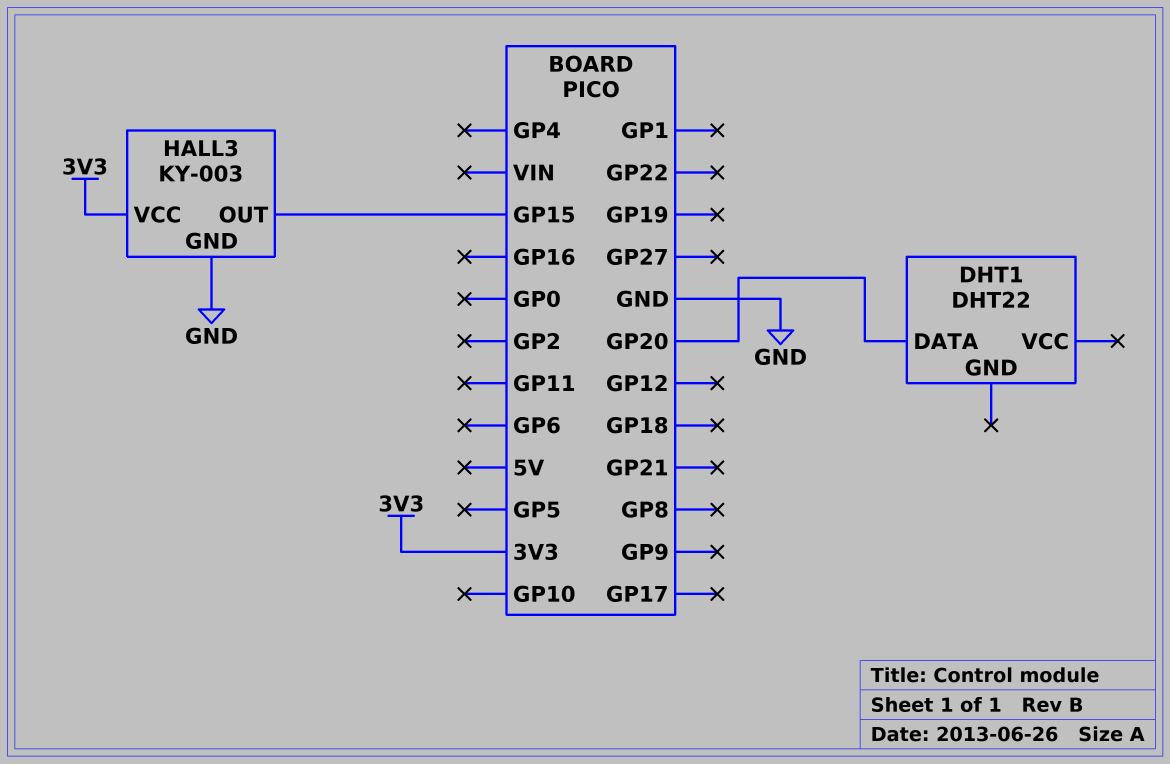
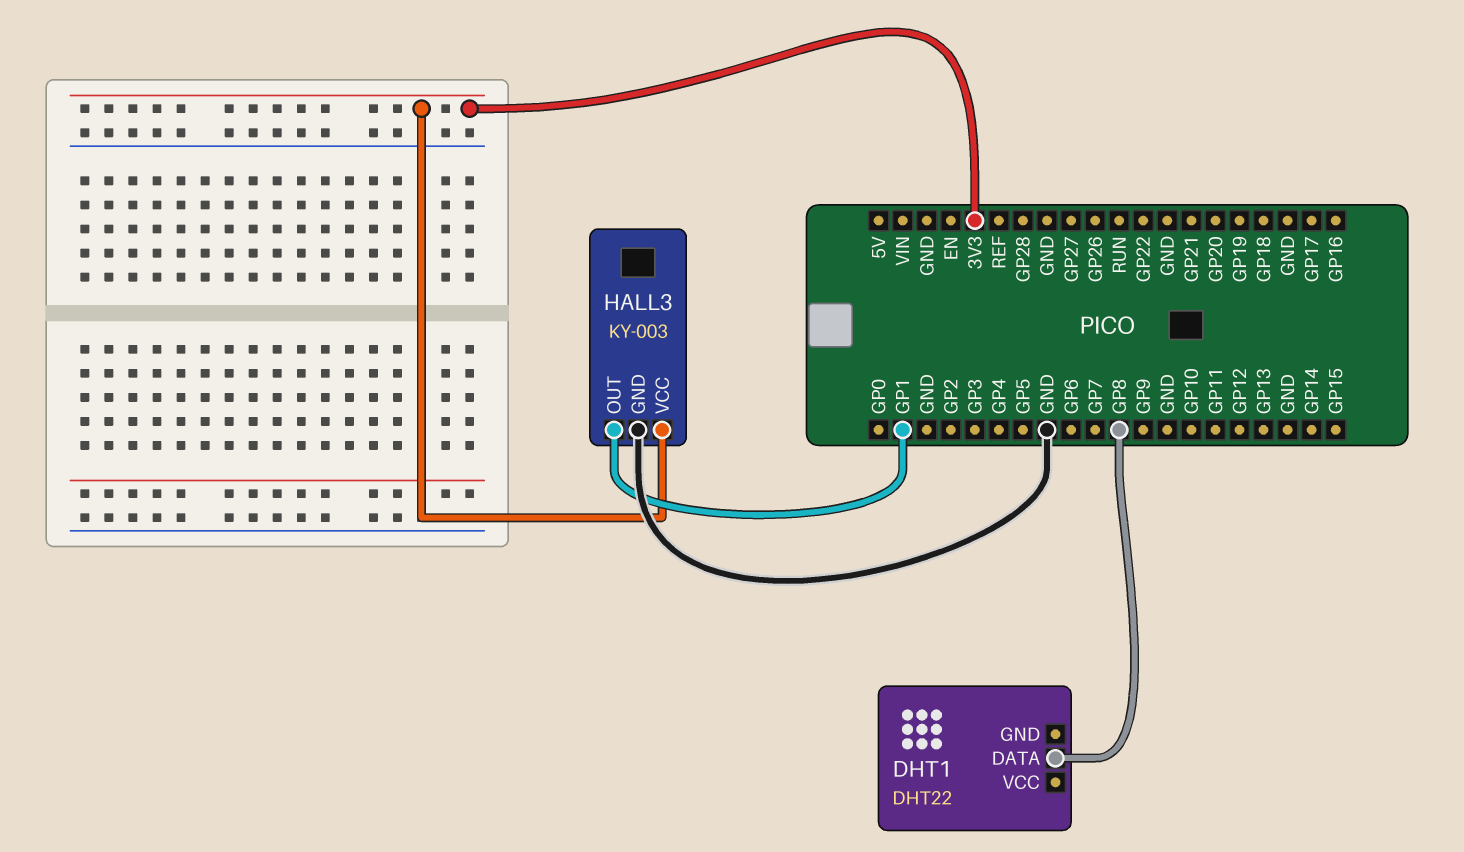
DHT1 pin DATA: GP20 -> GP8
HALL3 pin OUT: GP15 -> GP1

